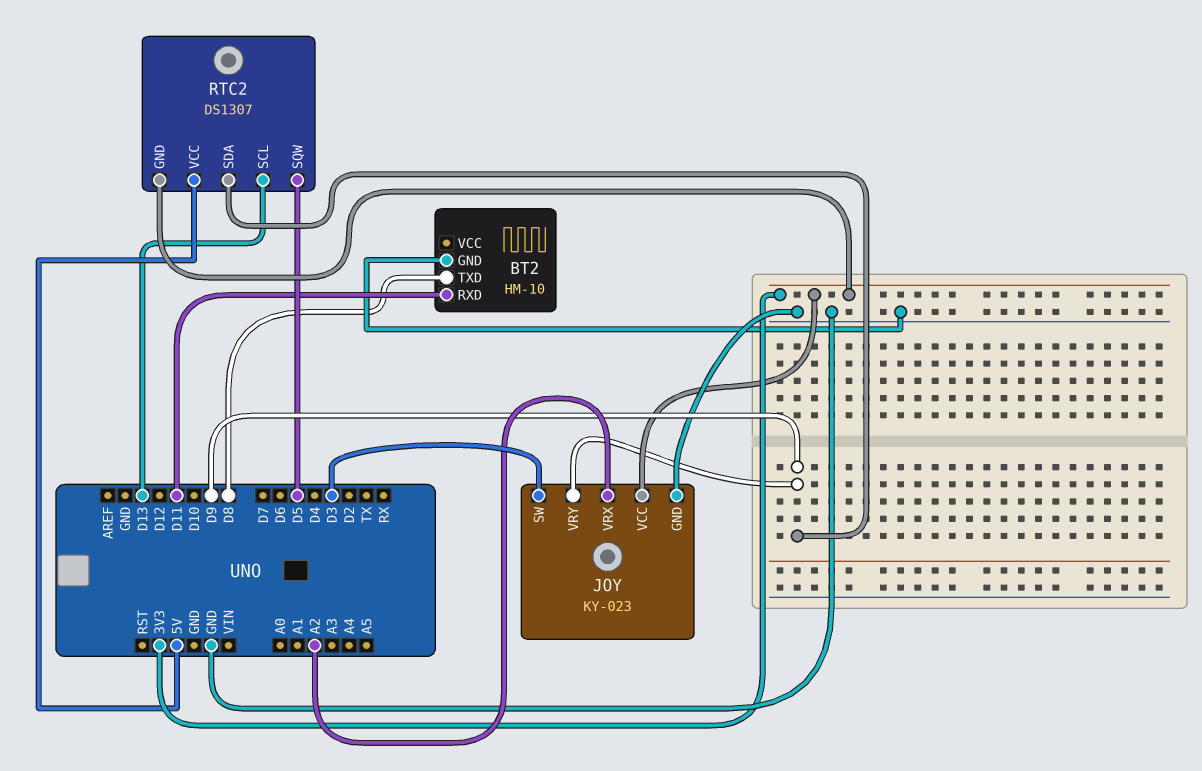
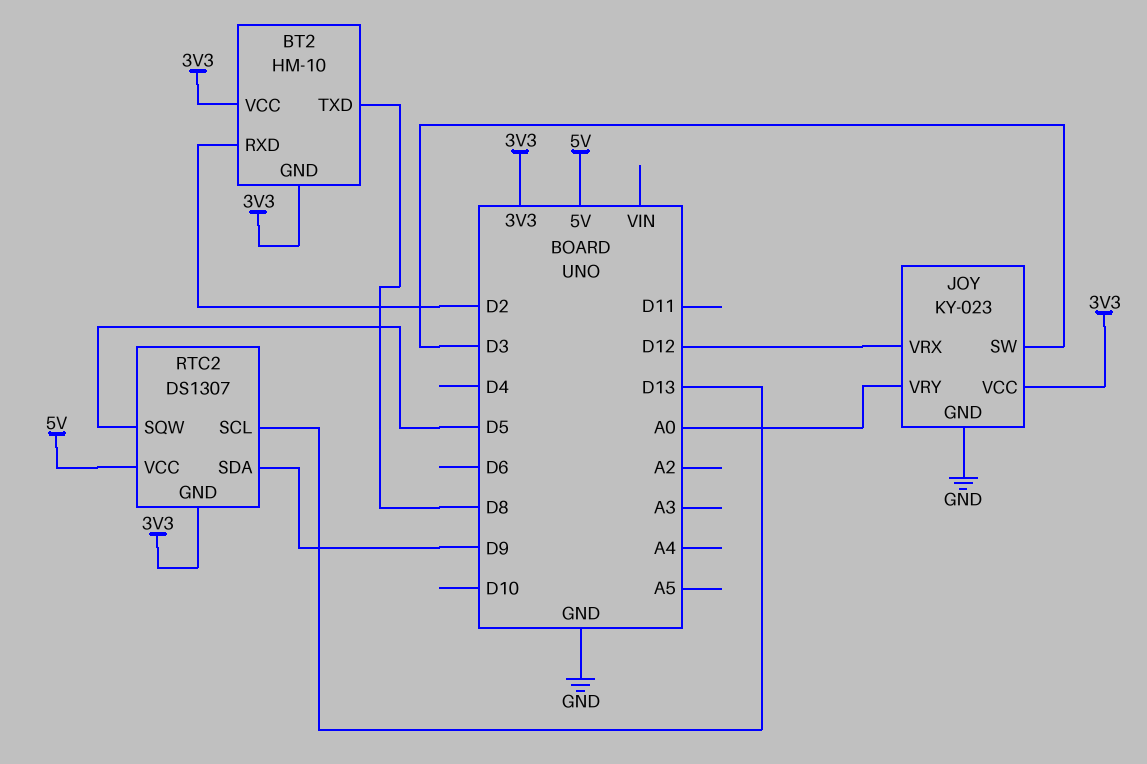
BT2 pin GND: GND -> 3V3
BT2 pin RXD: D11 -> D2
BT2 pin VCC: none -> 3V3
JOY pin VRX: A2 -> D12
JOY pin VRY: D9 -> A0

